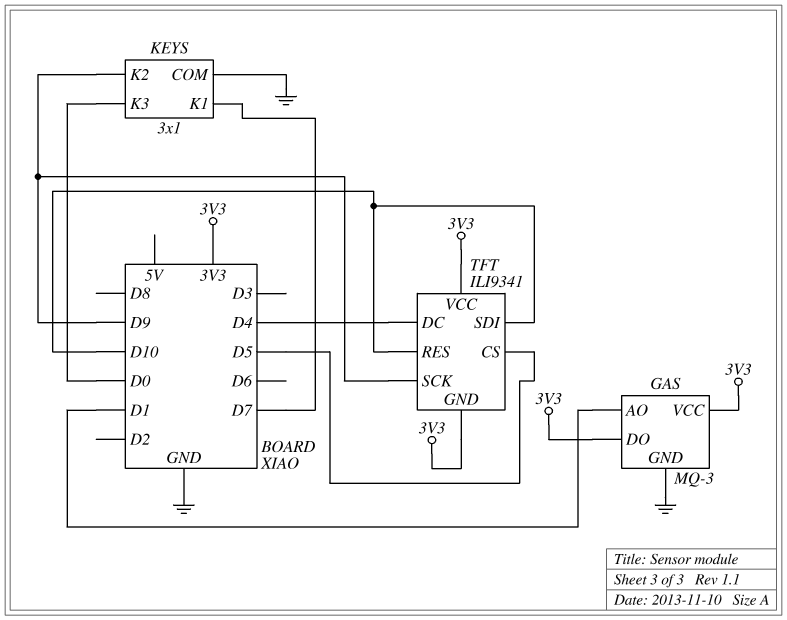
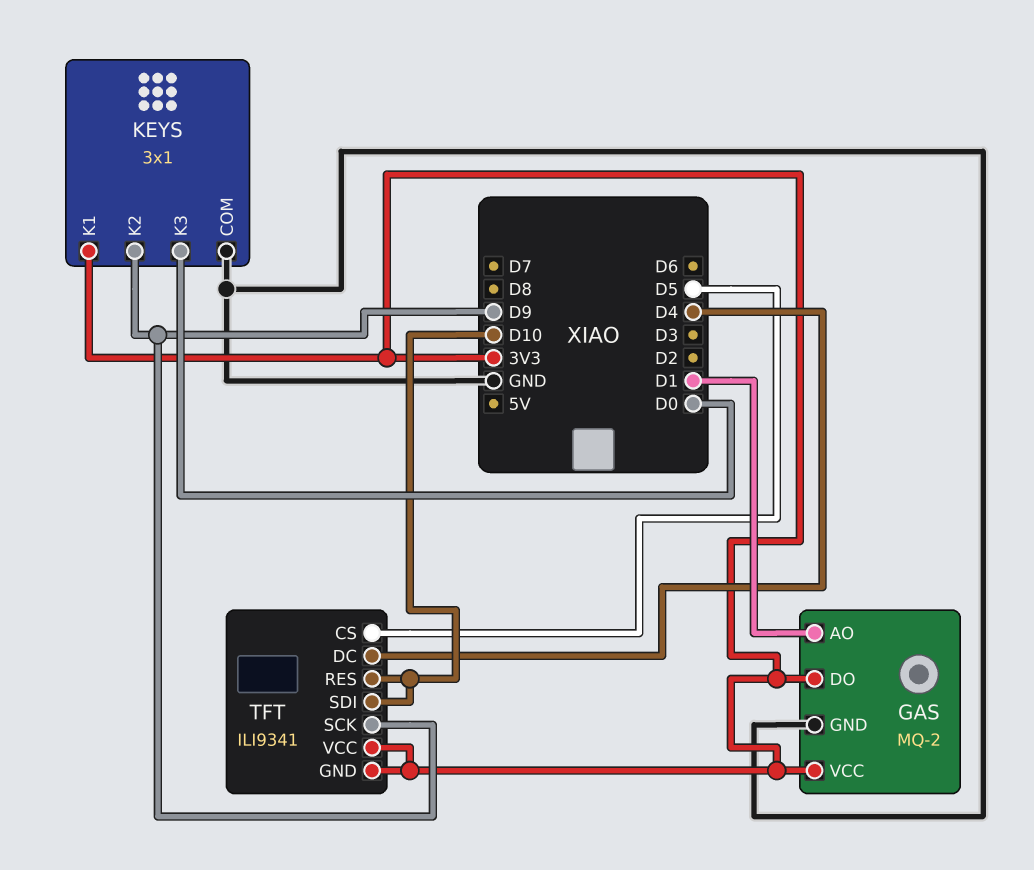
GAS: MQ-3 -> MQ-2
KEYS pin K1: D7 -> 3V3

